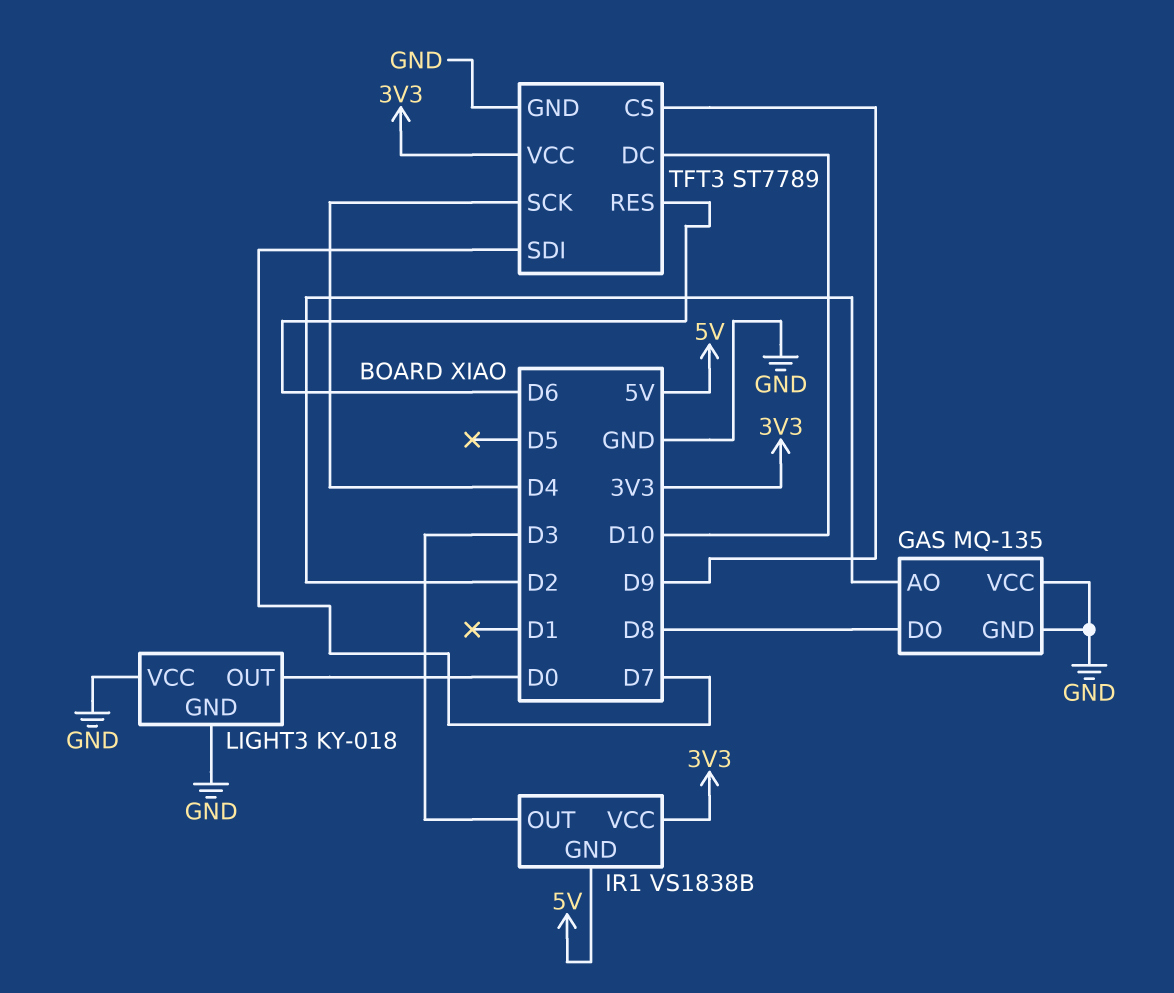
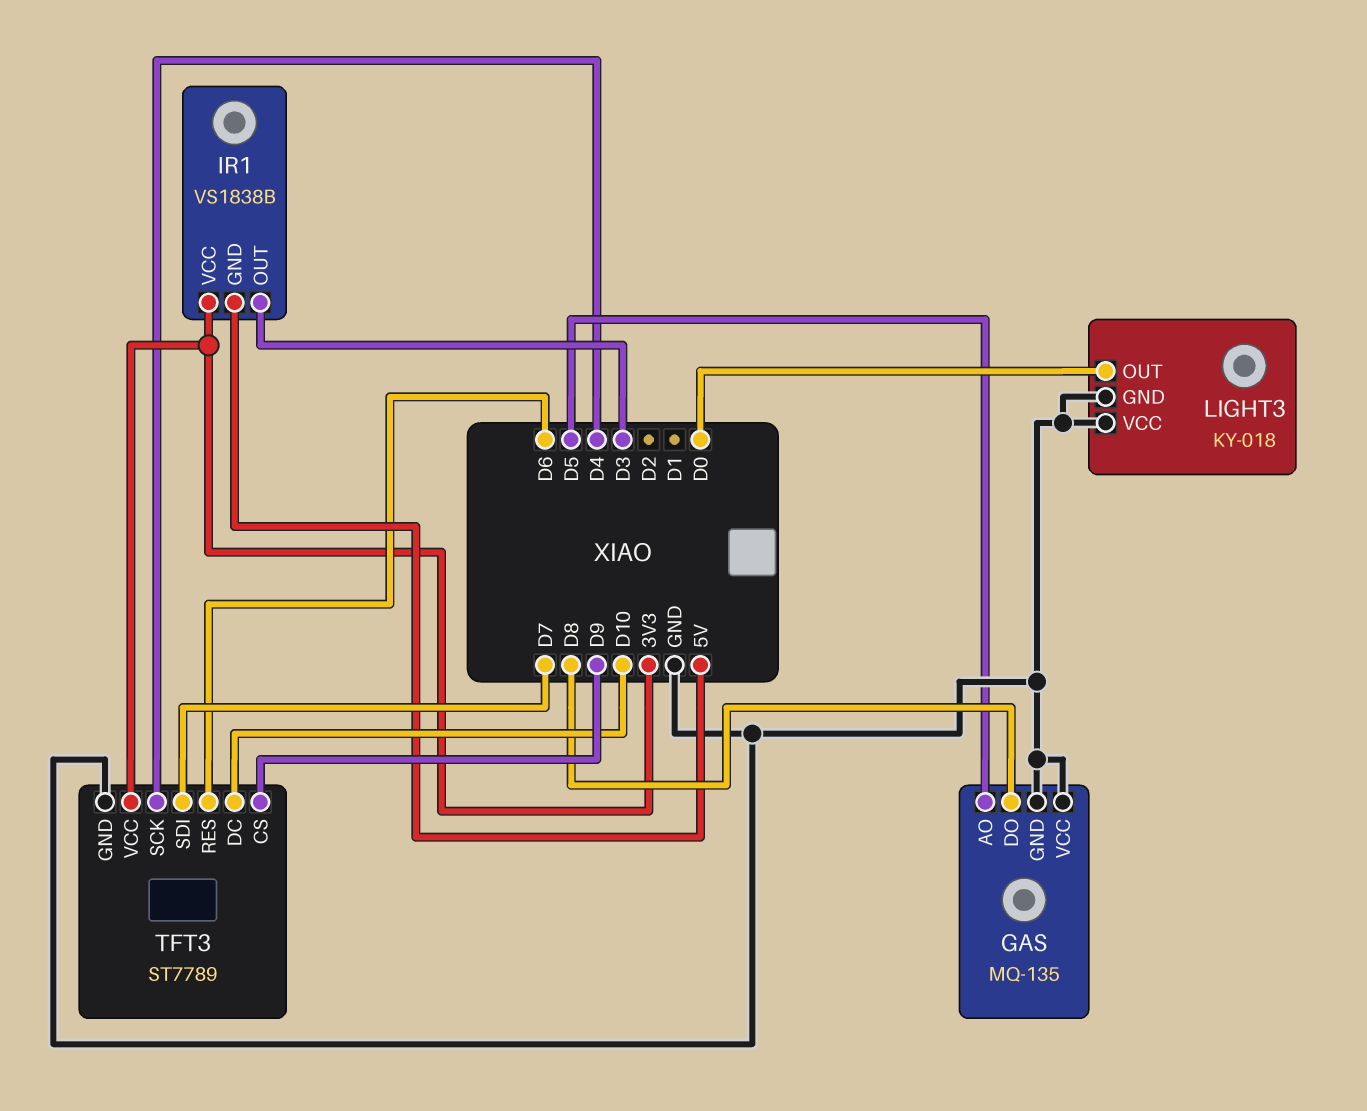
GAS pin AO: D2 -> D5

